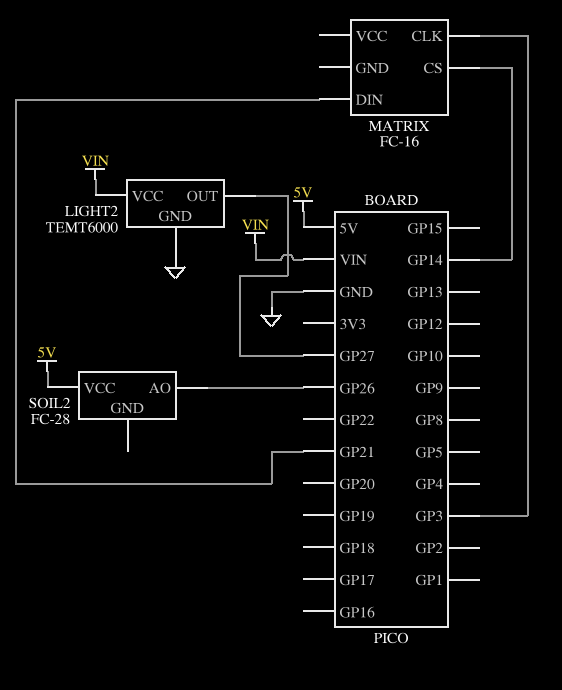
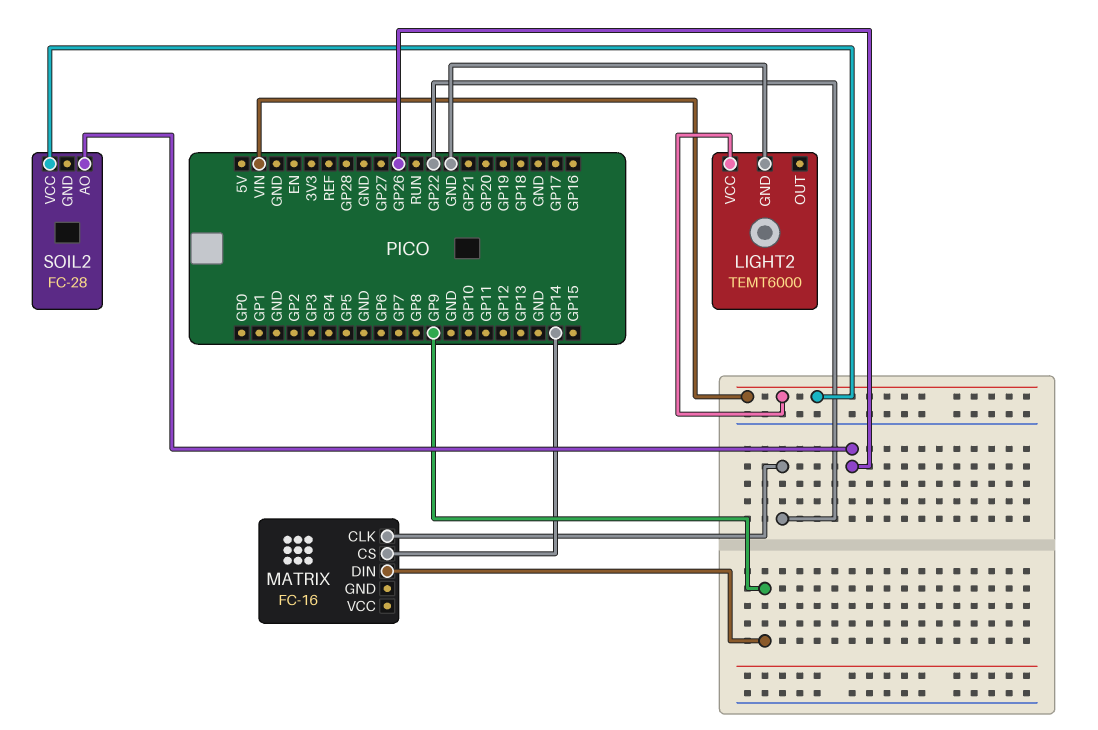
LIGHT2 pin OUT: GP27 -> none
MATRIX pin CLK: GP3 -> GP22
MATRIX pin DIN: GP21 -> GP9
SOIL2 pin VCC: 5V -> VIN

